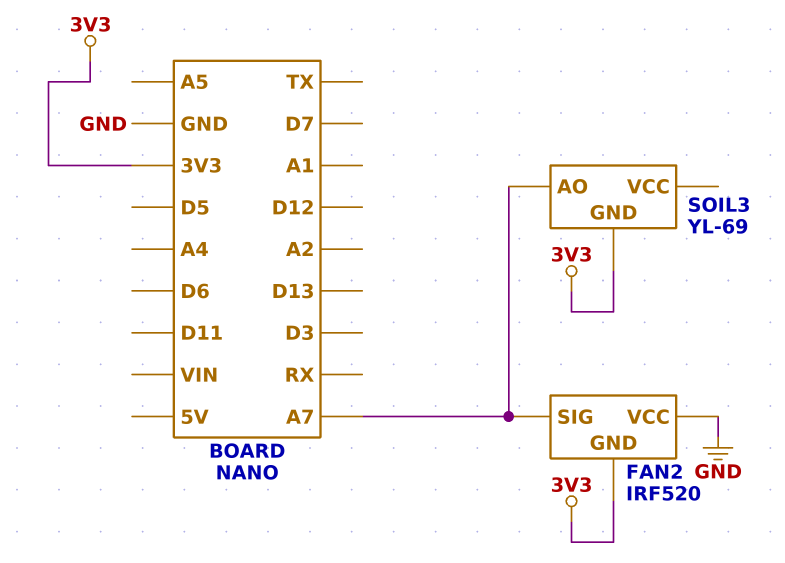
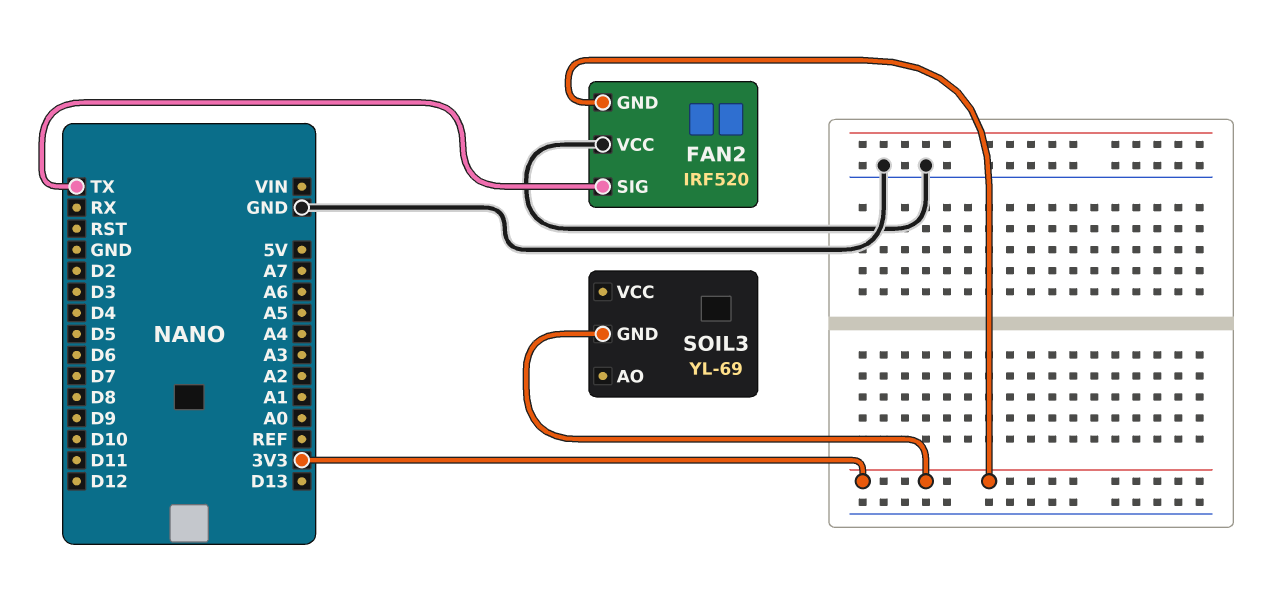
FAN2 pin SIG: A7 -> TX
SOIL3 pin AO: A7 -> none

